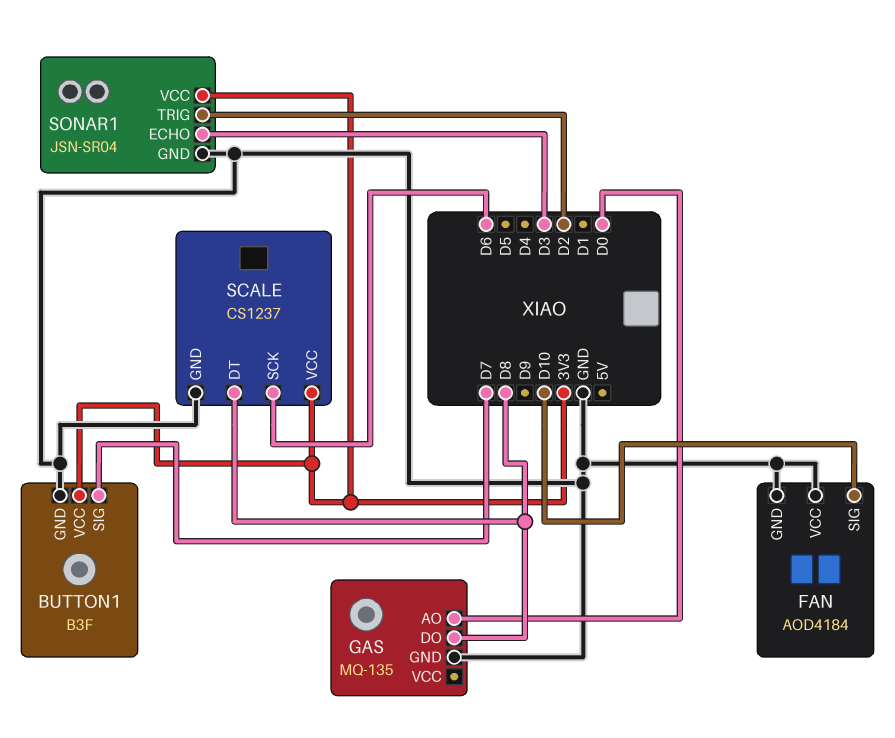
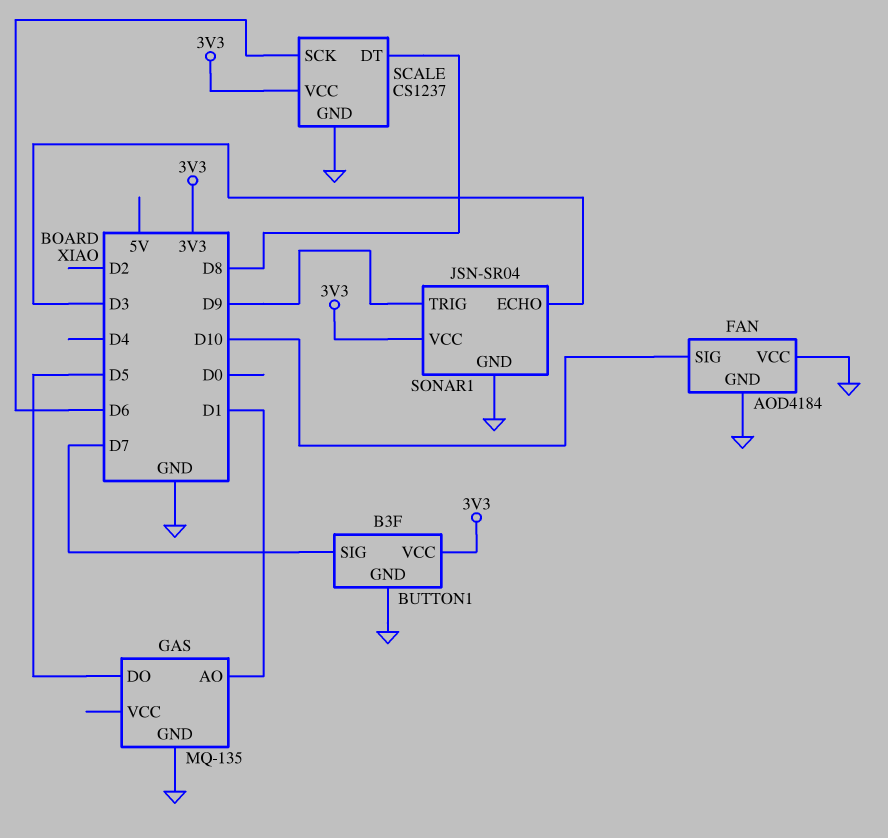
GAS pin AO: D0 -> D1
GAS pin DO: D8 -> D5
SONAR1 pin TRIG: D2 -> D9

